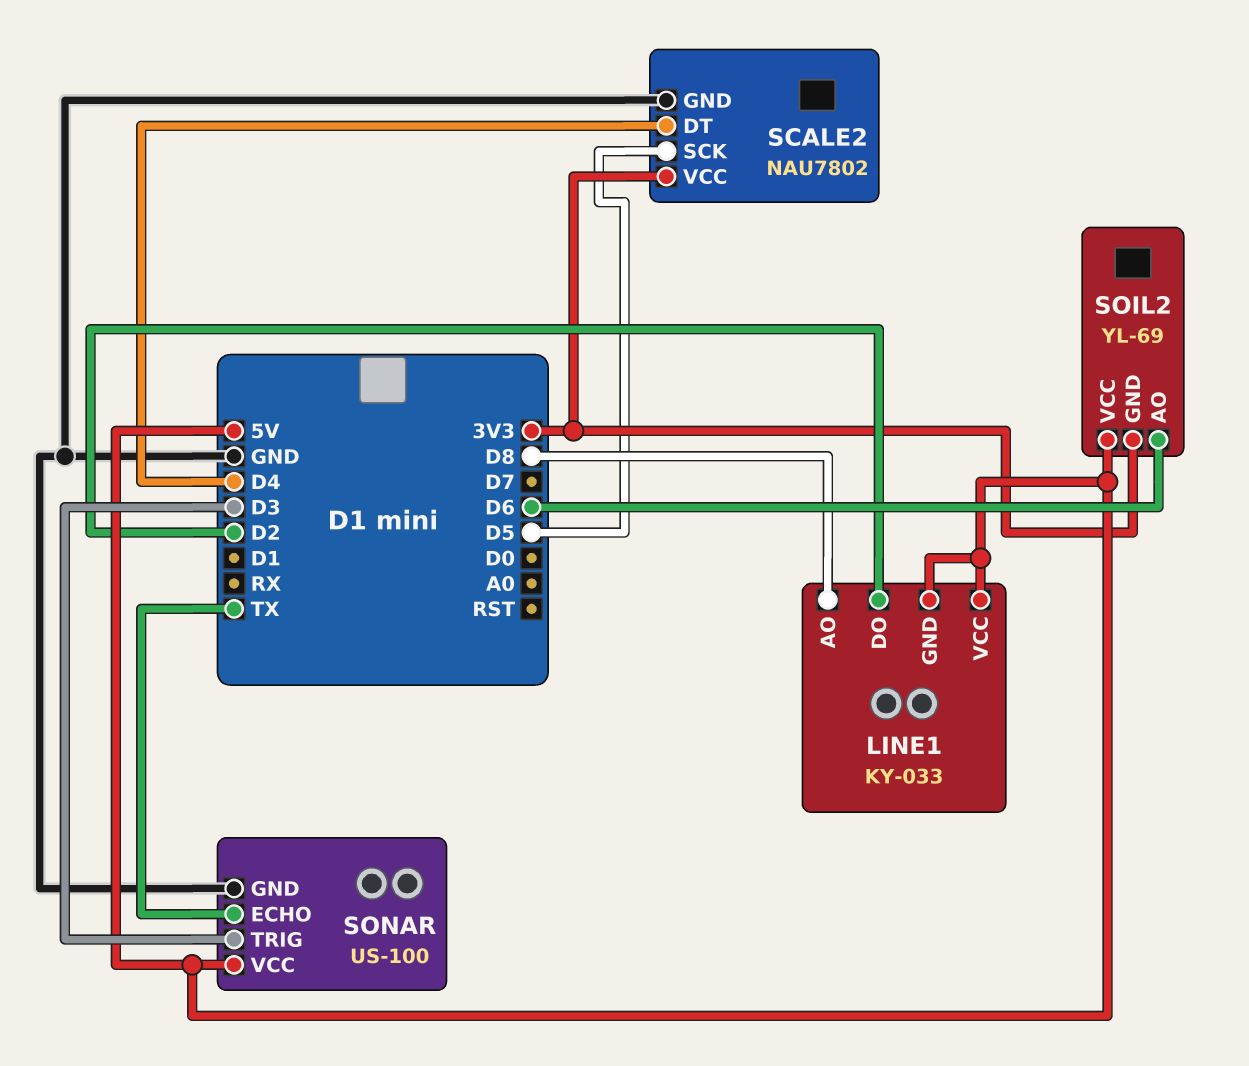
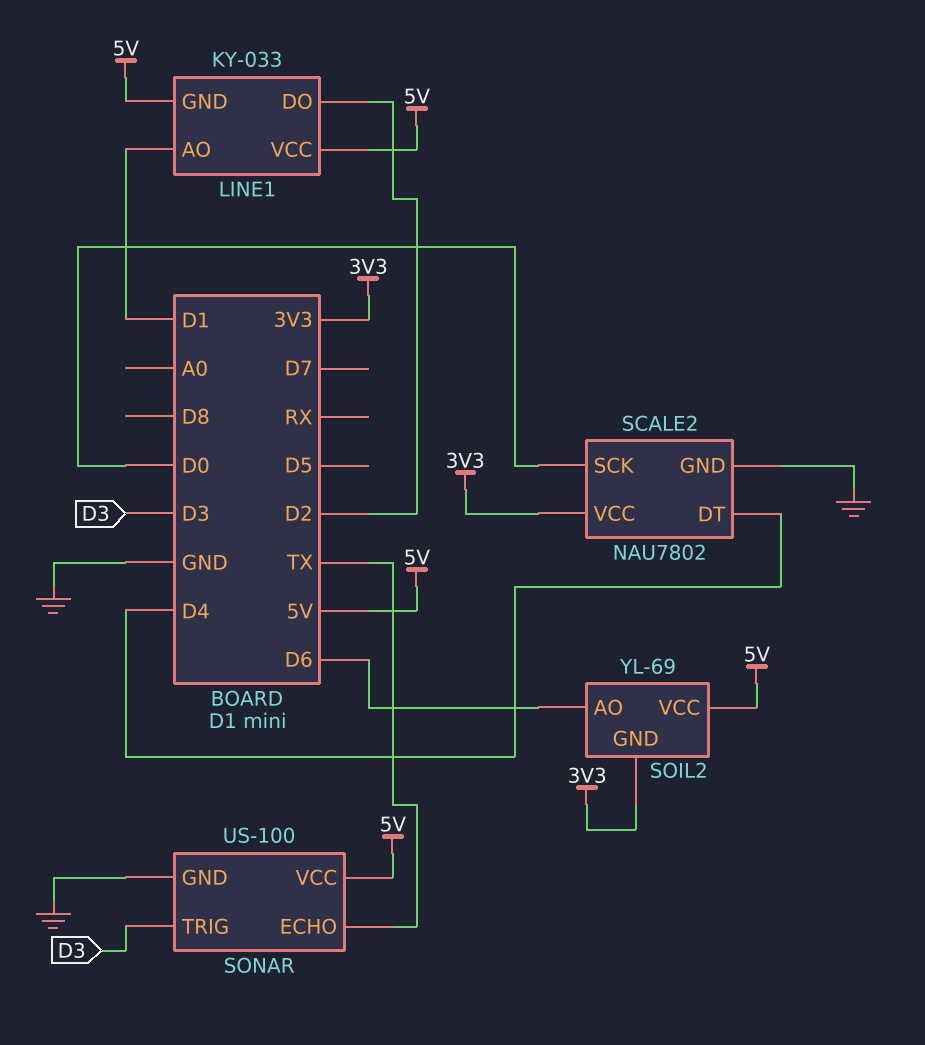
LINE1 pin AO: D8 -> D1
SCALE2 pin SCK: D5 -> D0

